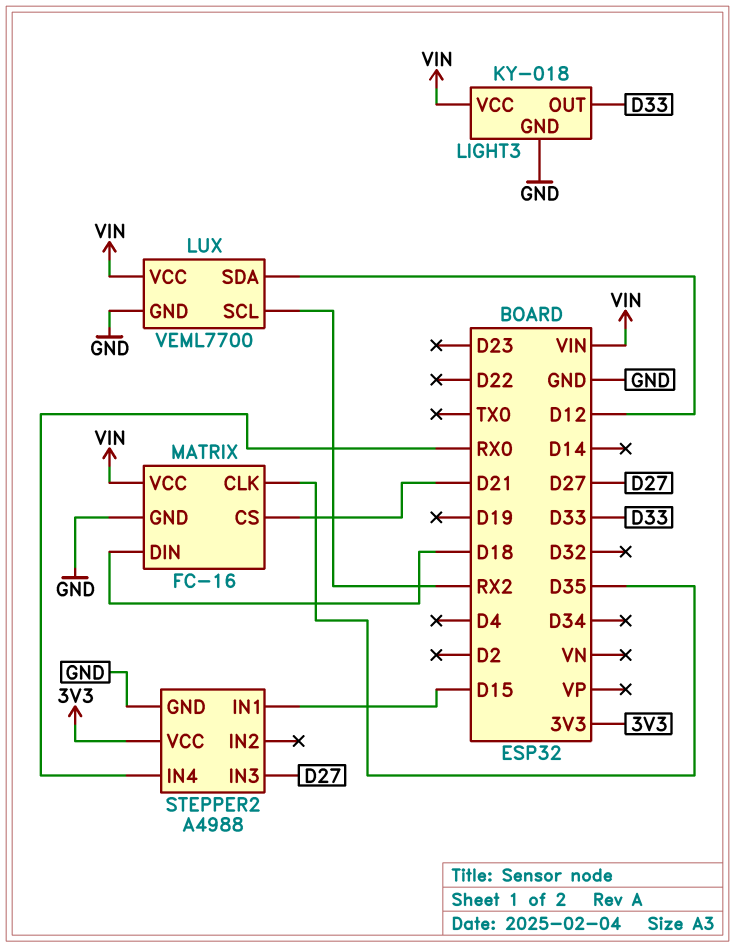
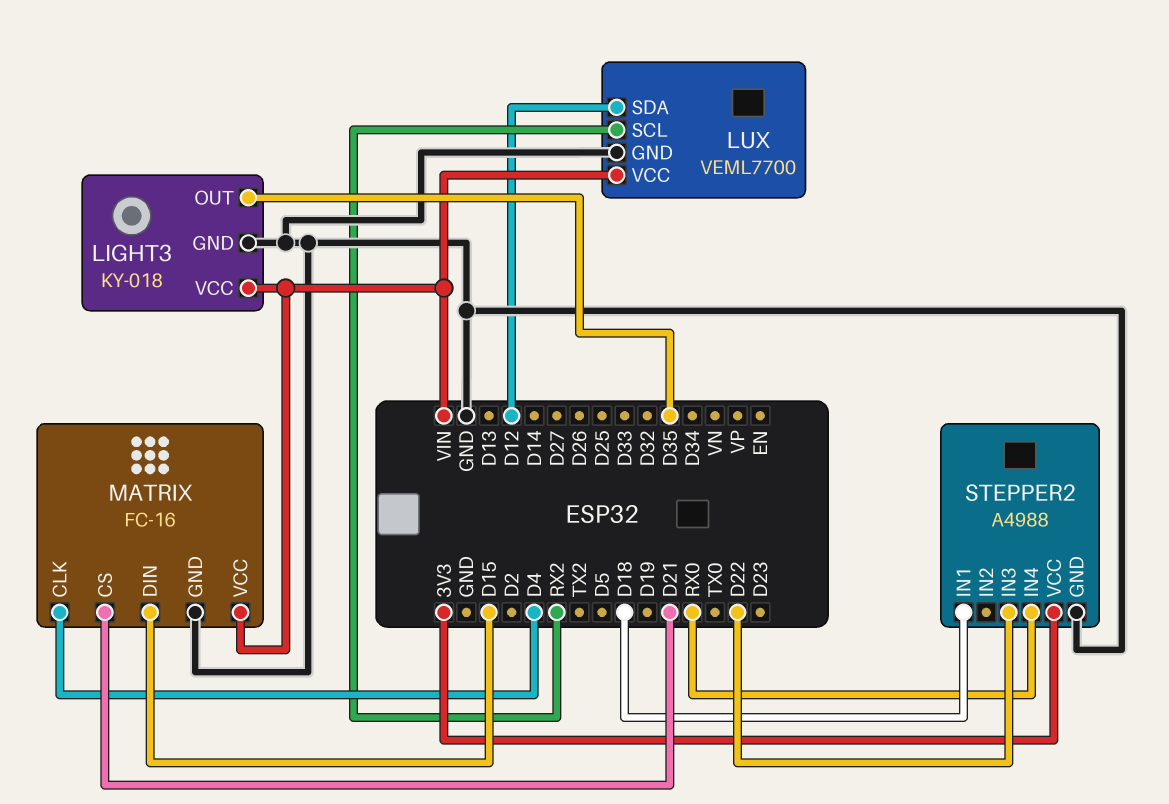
LIGHT3 pin OUT: D33 -> D35
MATRIX pin CLK: D35 -> D4
MATRIX pin DIN: D18 -> D15
STEPPER2 pin IN1: D15 -> D18
STEPPER2 pin IN3: D27 -> D22

